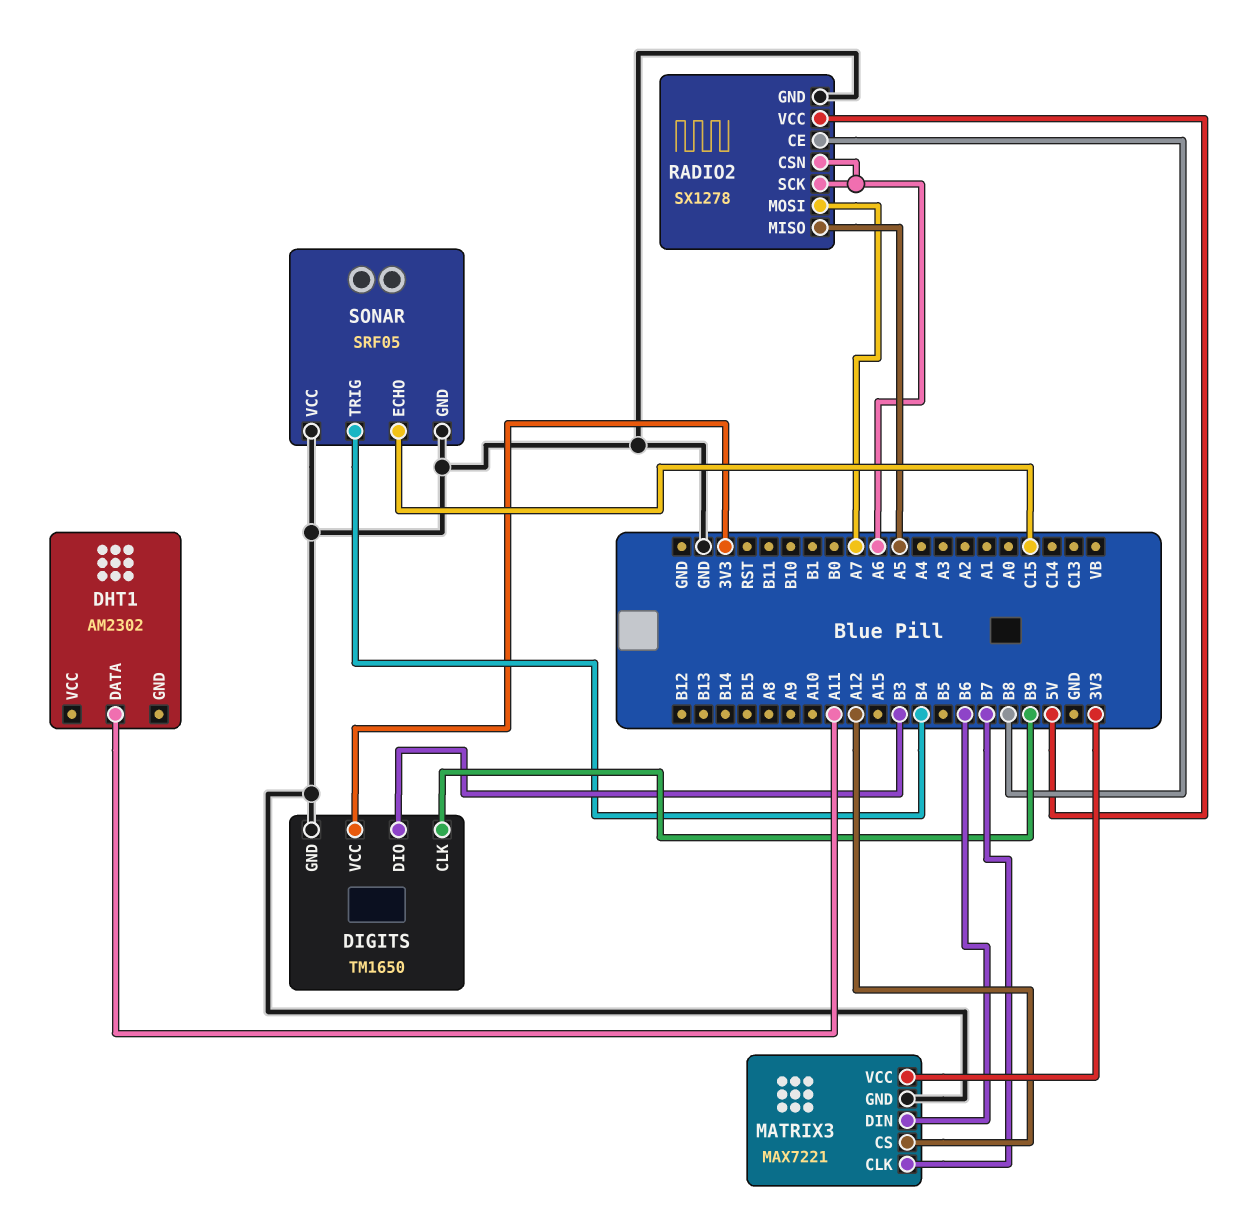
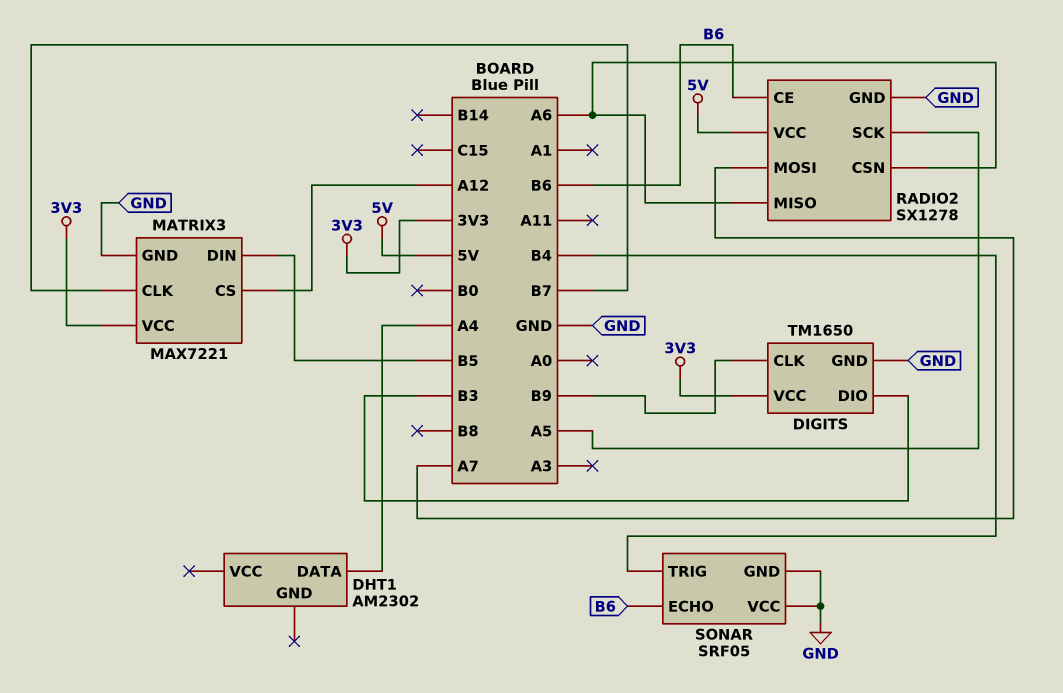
DHT1 pin DATA: A11 -> A4
MATRIX3 pin DIN: B6 -> B5
RADIO2 pin CE: B8 -> B6
RADIO2 pin MISO: A5 -> A6
RADIO2 pin SCK: A6 -> A5
SONAR pin ECHO: C15 -> B6

